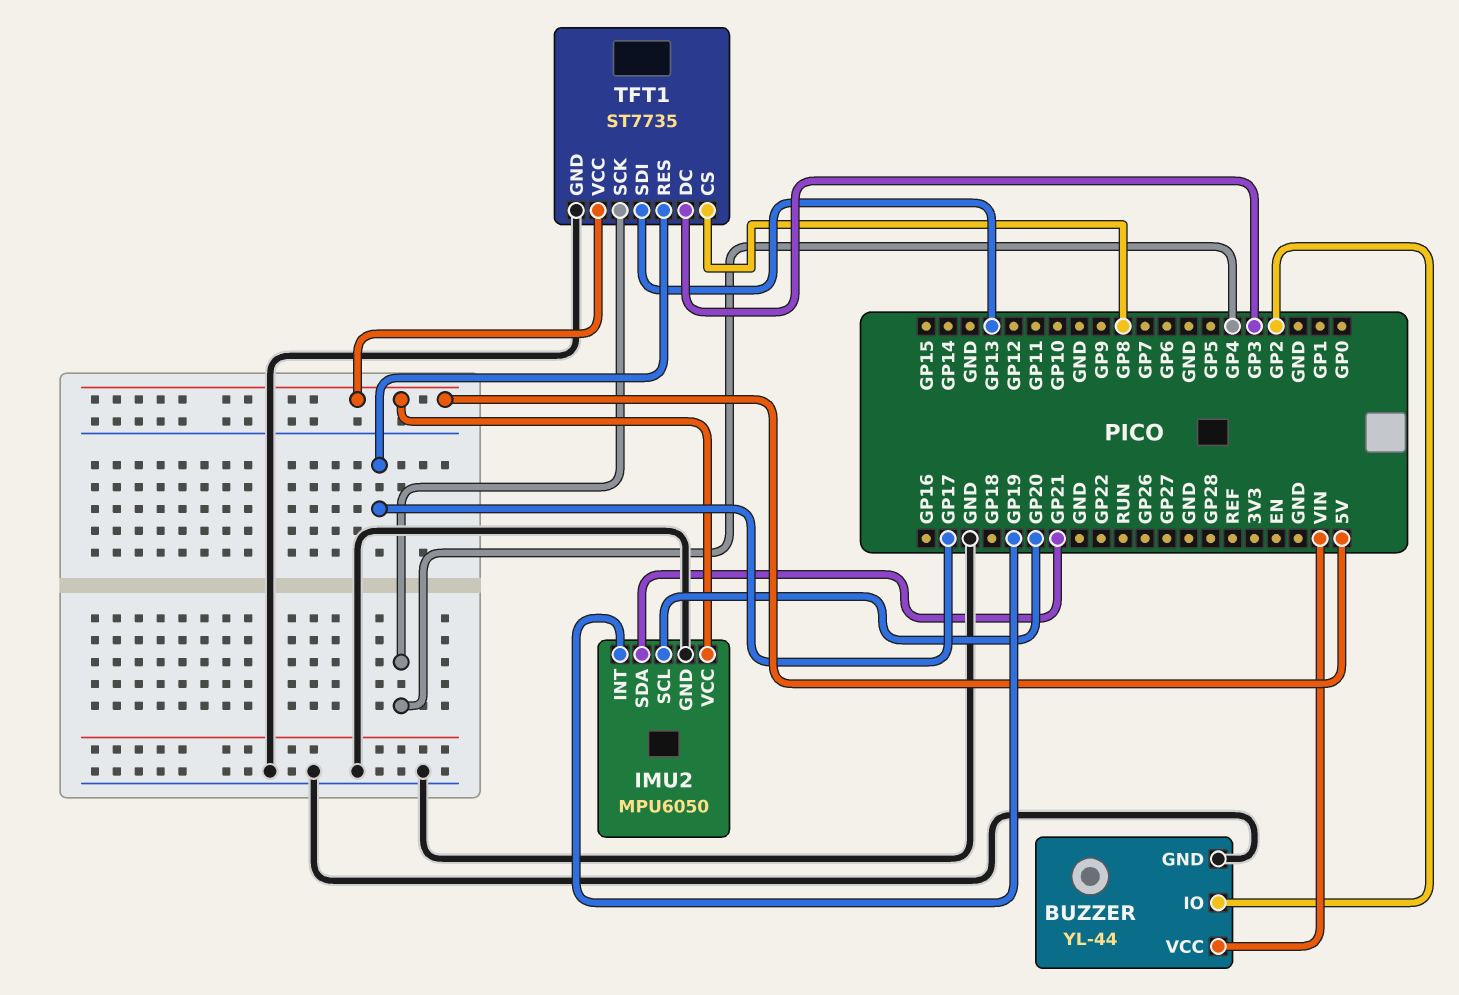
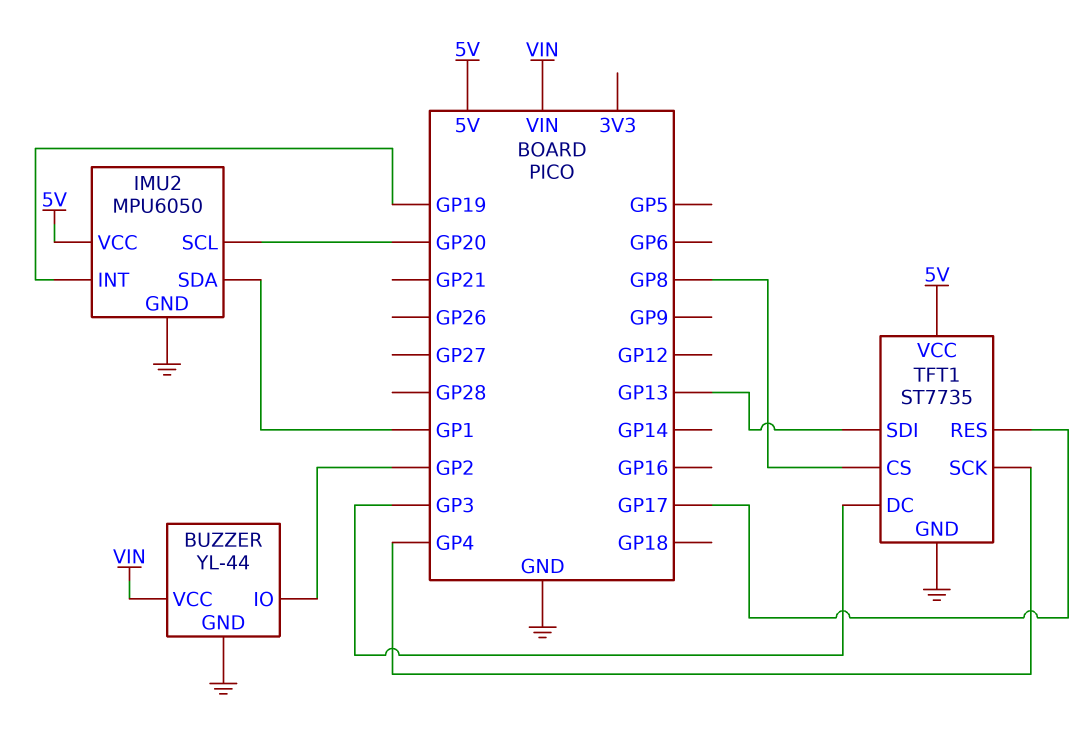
IMU2 pin SDA: GP21 -> GP1

